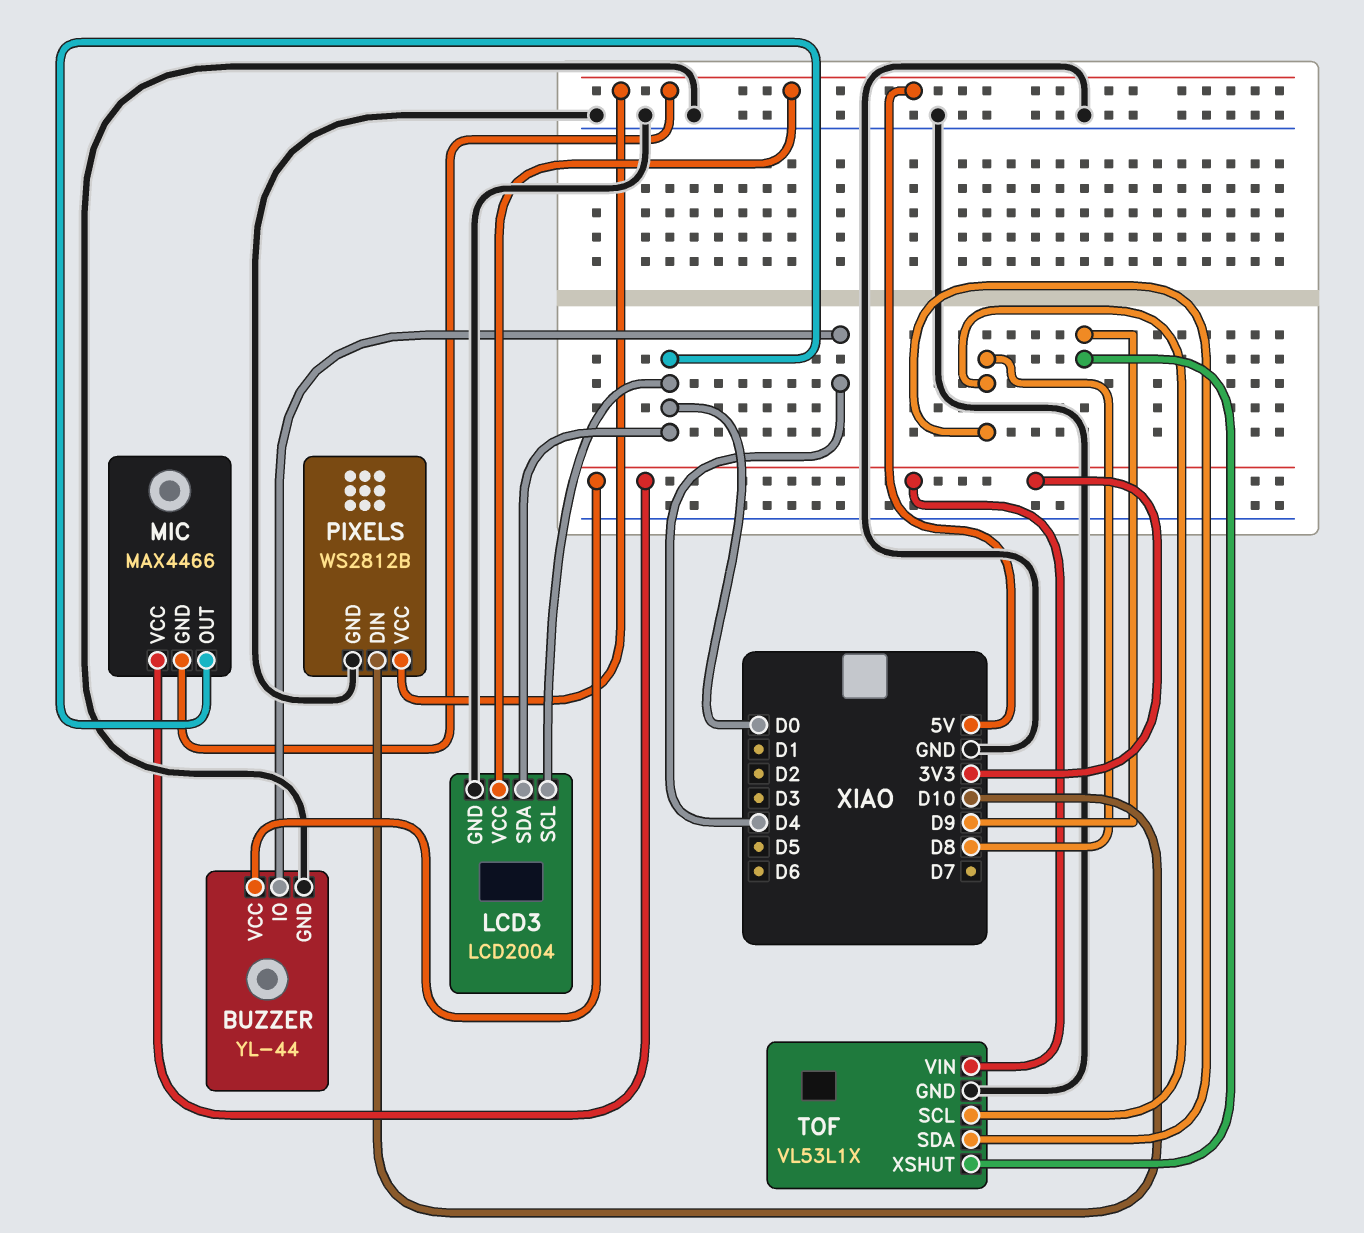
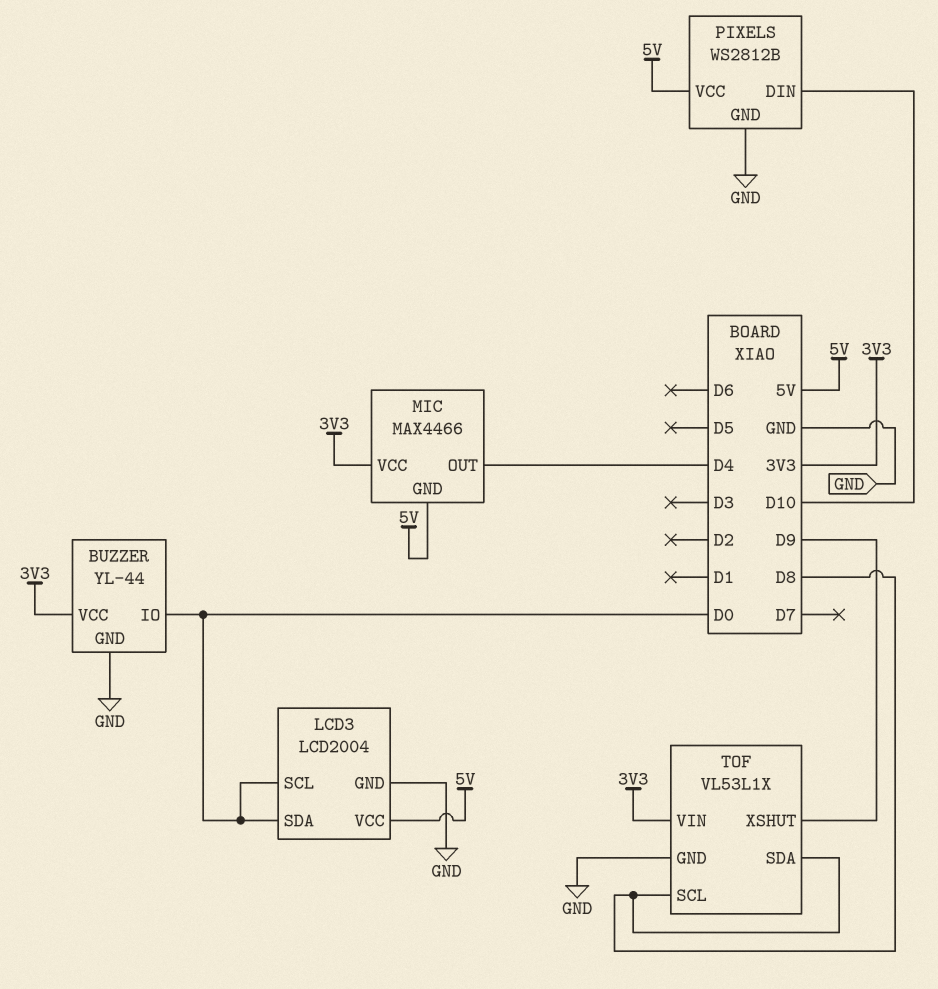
BUZZER pin IO: D4 -> D0
MIC pin OUT: D0 -> D4

